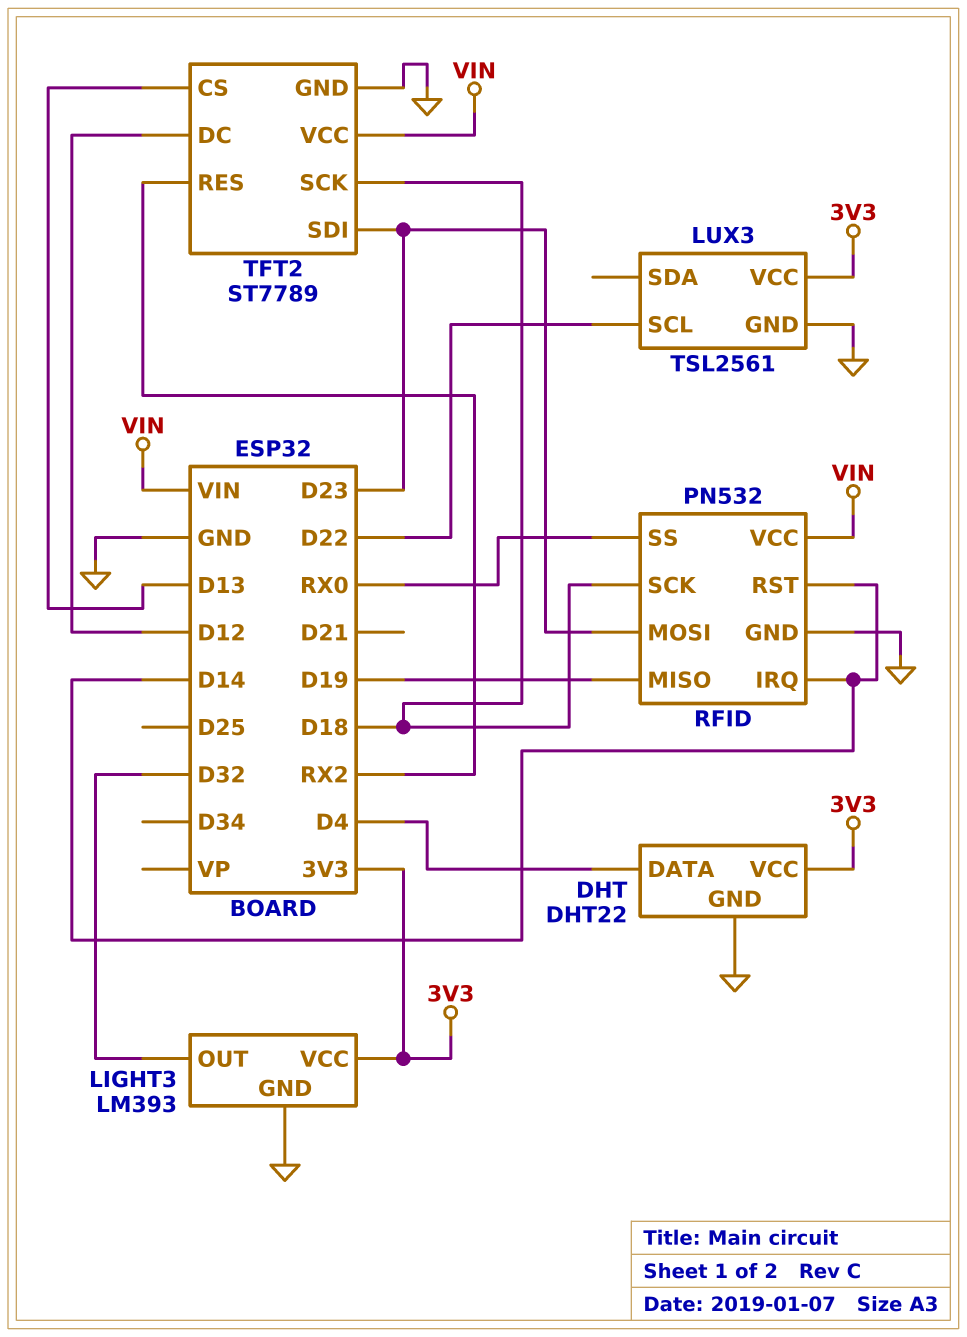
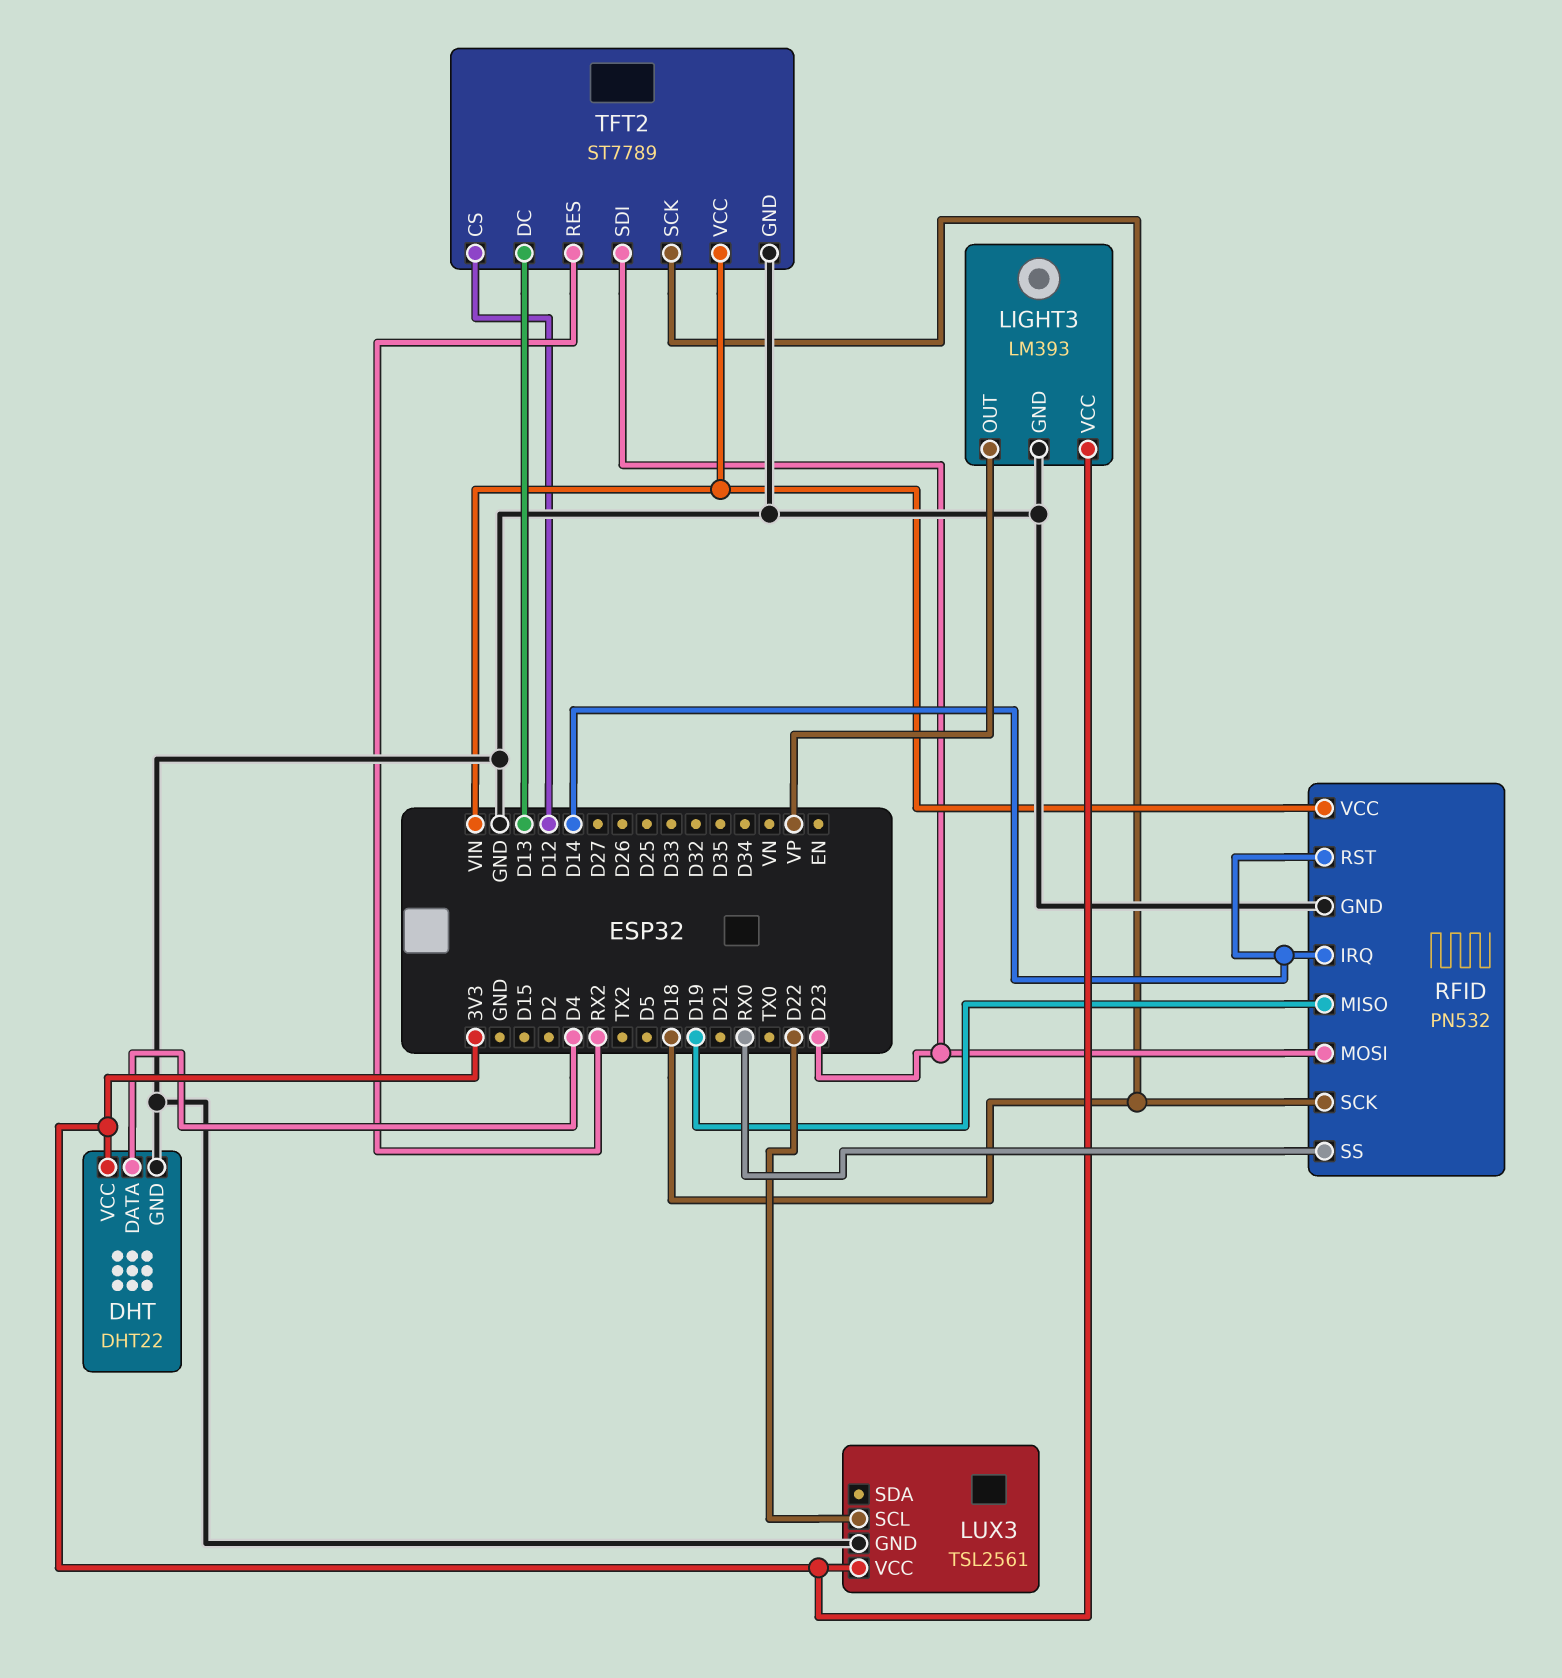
LIGHT3 pin OUT: D32 -> VP
TFT2 pin CS: D13 -> D12
TFT2 pin DC: D12 -> D13

